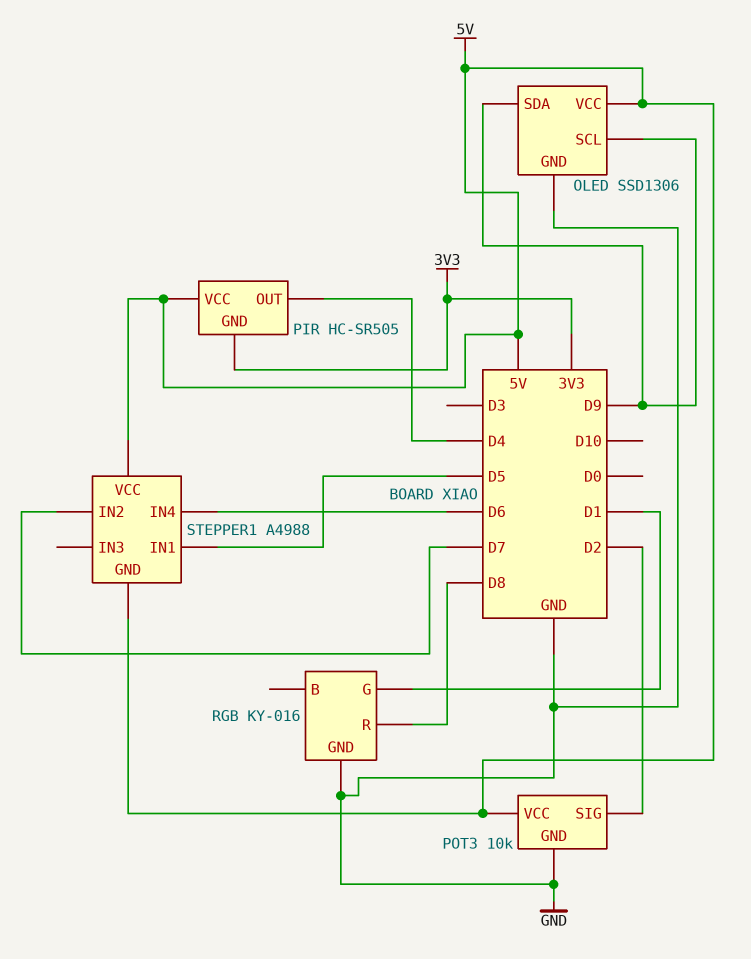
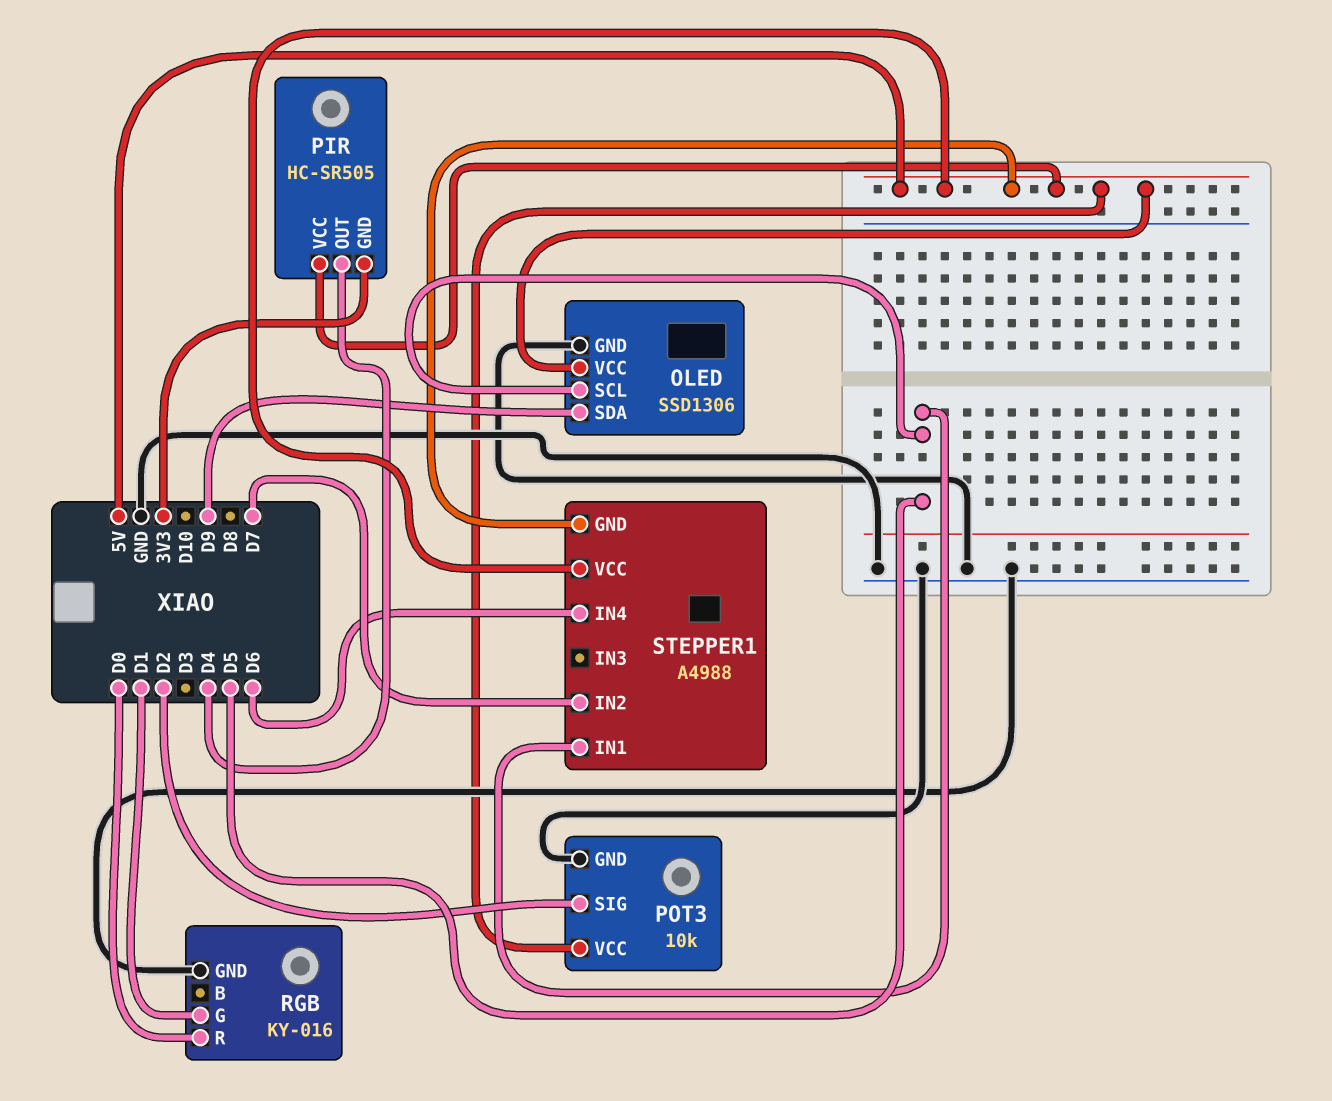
OLED pin SCL: D9 -> D5
RGB pin R: D8 -> D0

